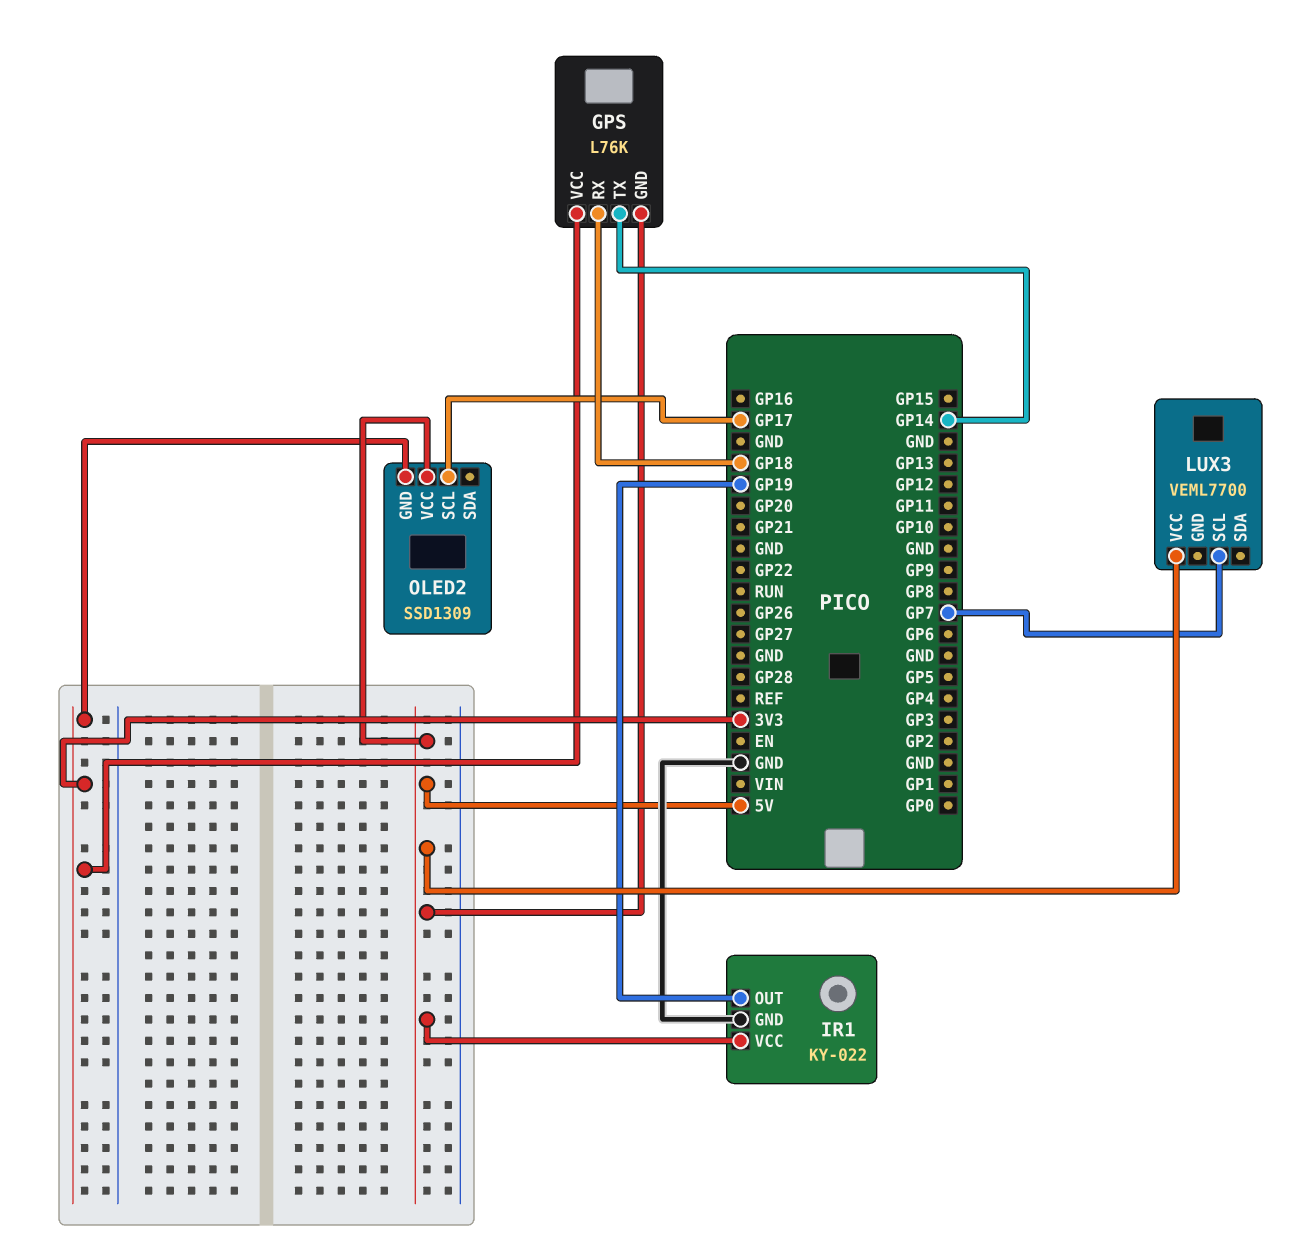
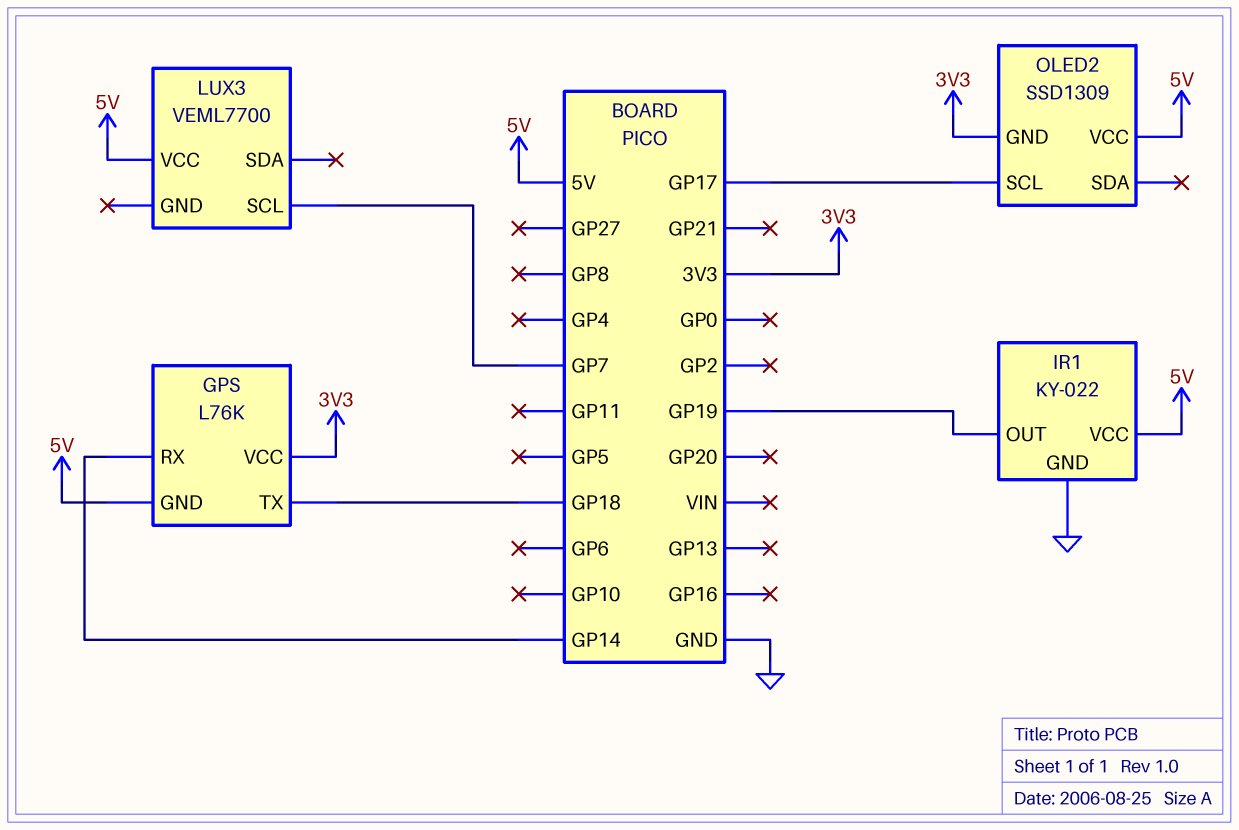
GPS pin RX: GP18 -> GP14
GPS pin TX: GP14 -> GP18

